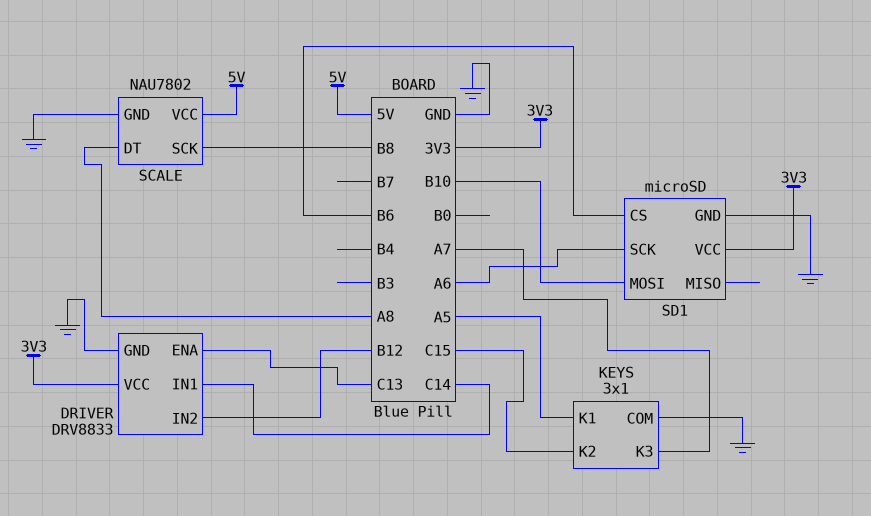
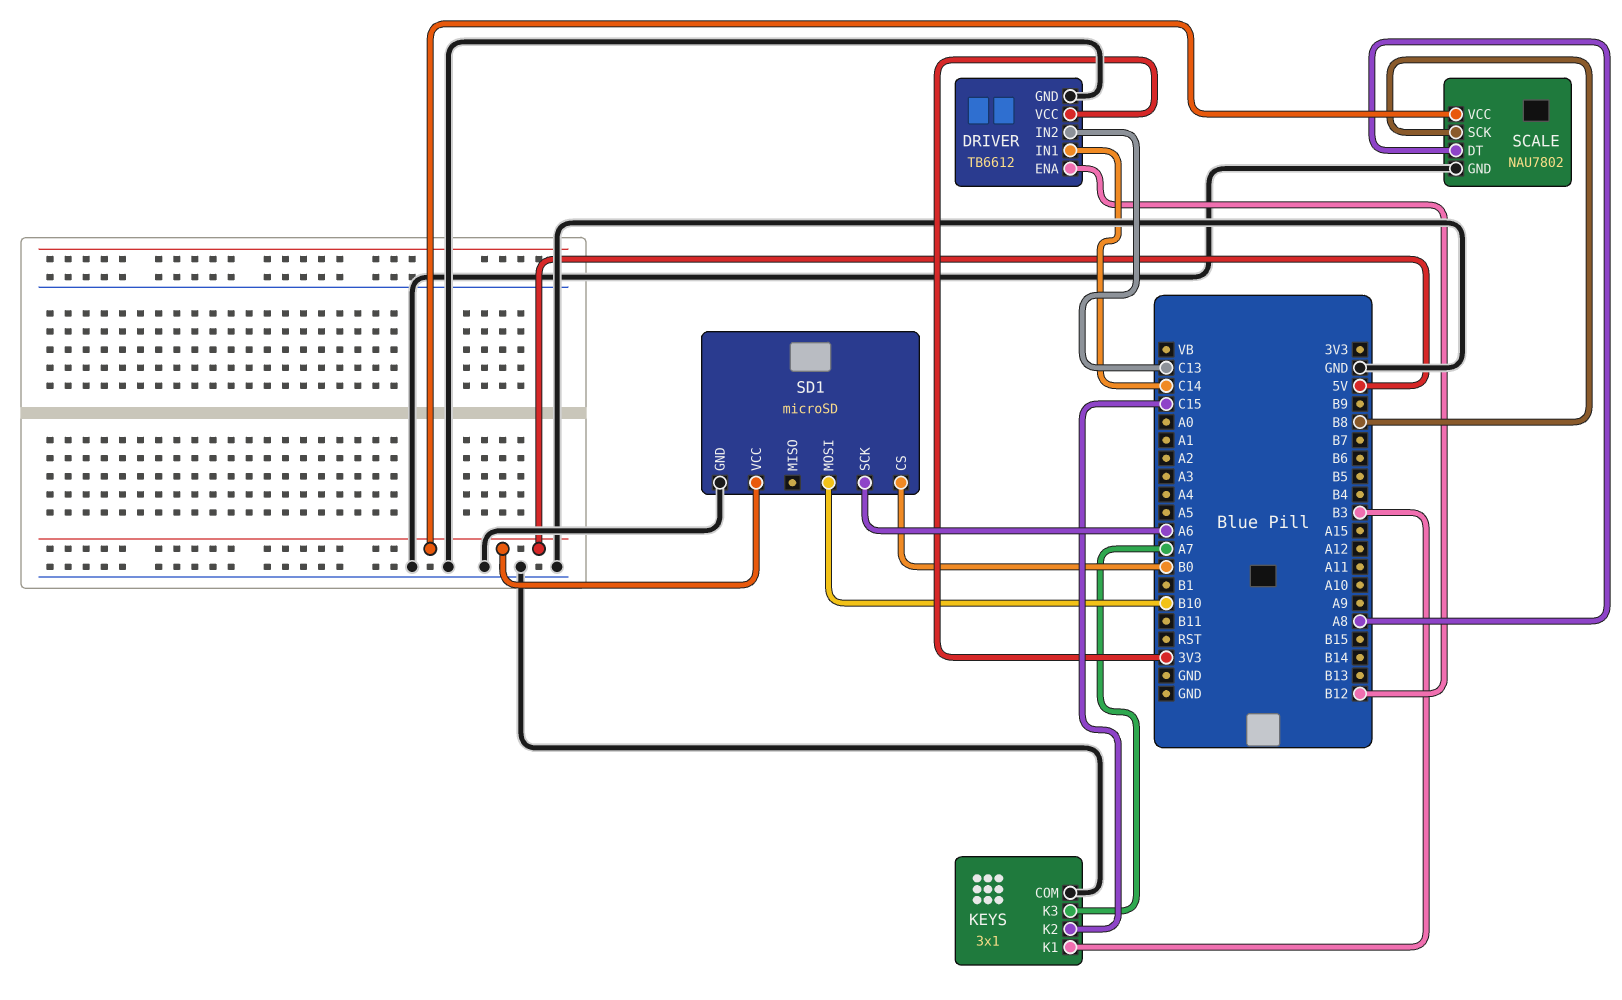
DRIVER: DRV8833 -> TB6612
DRIVER pin ENA: C13 -> B12
DRIVER pin IN2: B12 -> C13
KEYS pin K1: A5 -> B3
SD1 pin CS: B6 -> B0
SD1 pin VCC: 3V3 -> 5V

